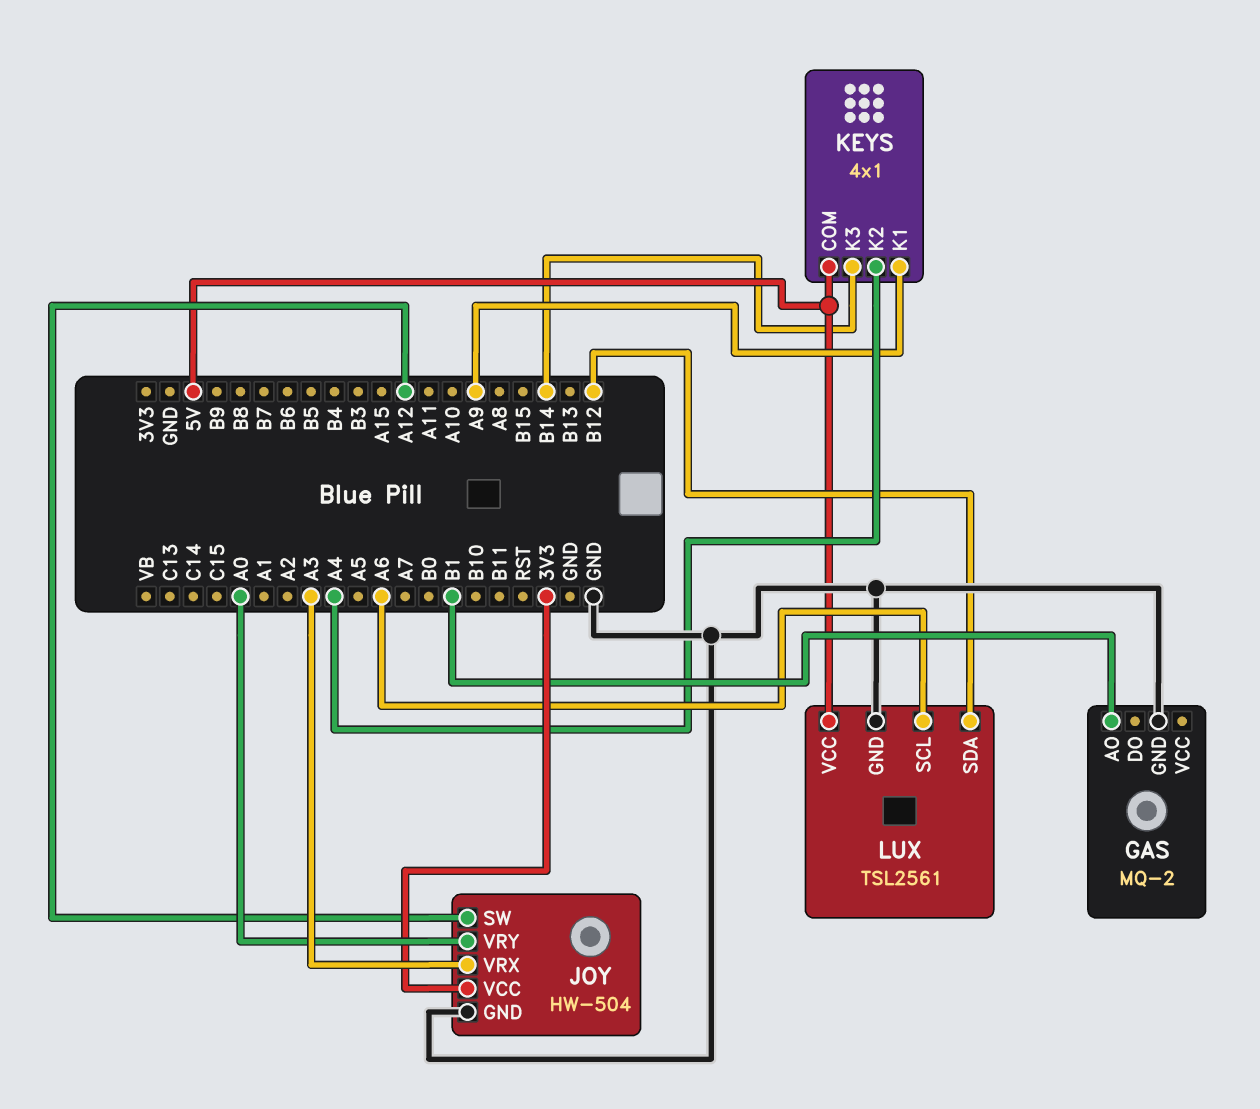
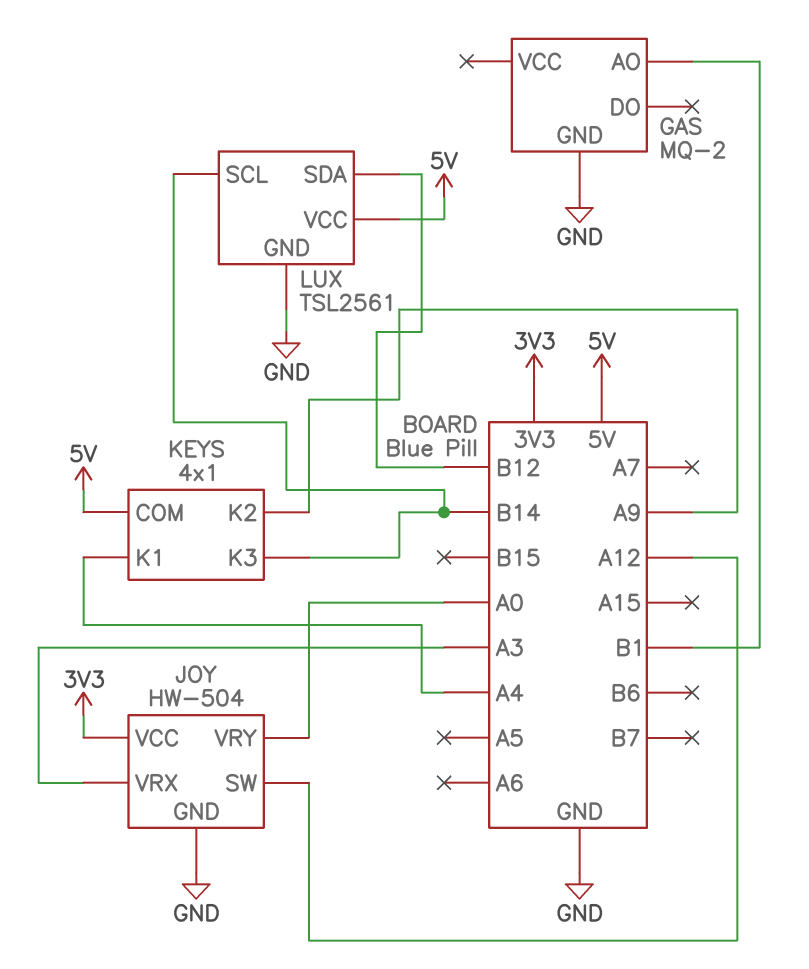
KEYS pin K1: A9 -> A4
KEYS pin K2: A4 -> A9
LUX pin SCL: A6 -> B14

